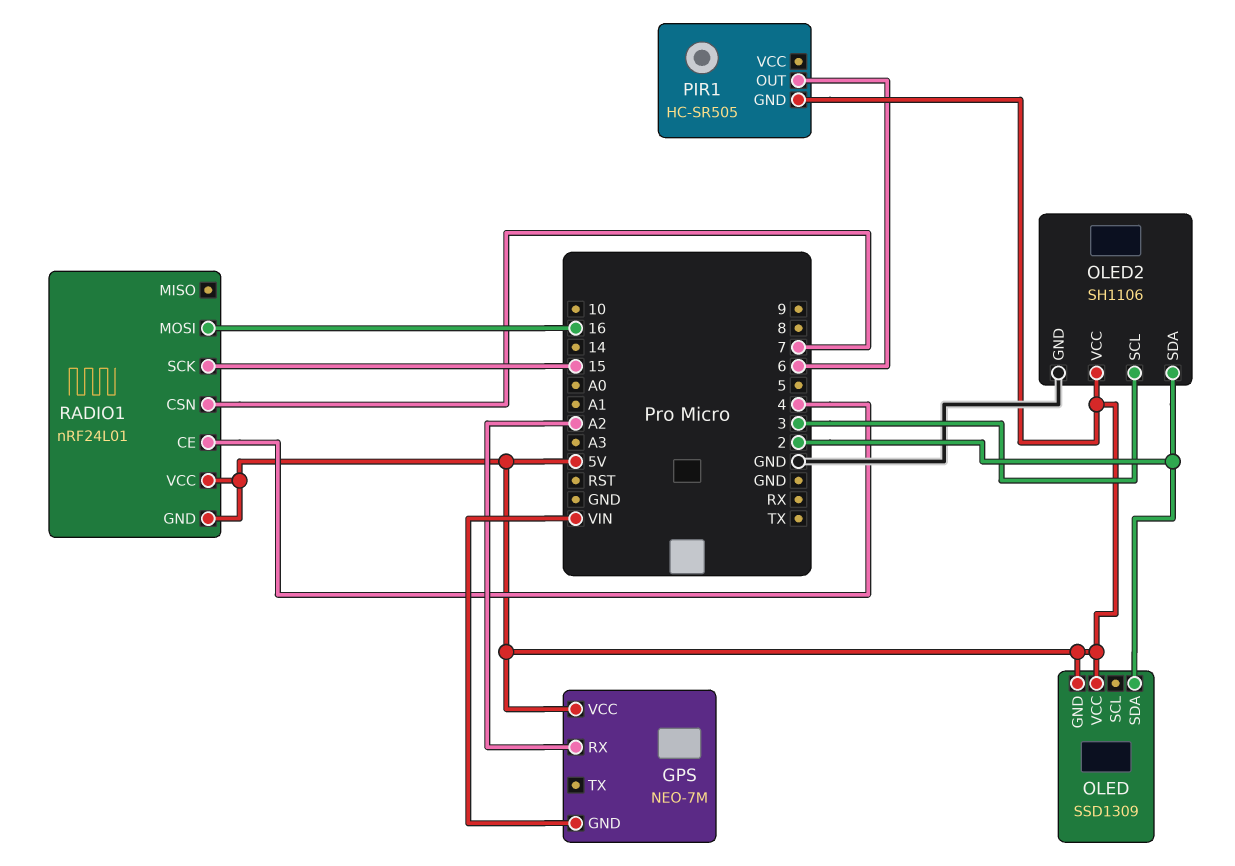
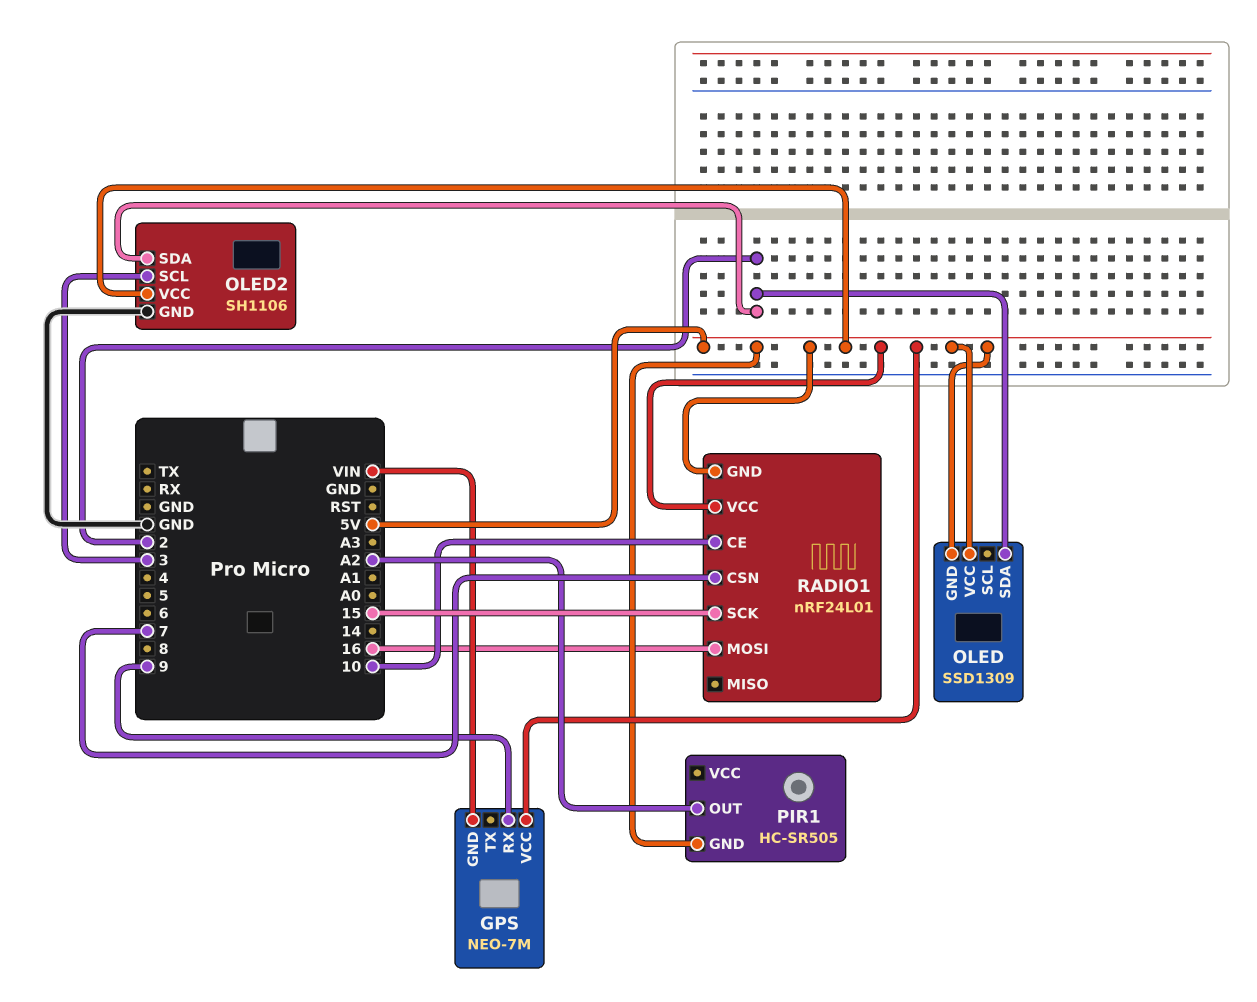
GPS pin RX: A2 -> 9
PIR1 pin OUT: 6 -> A2
RADIO1 pin CE: 4 -> 10

